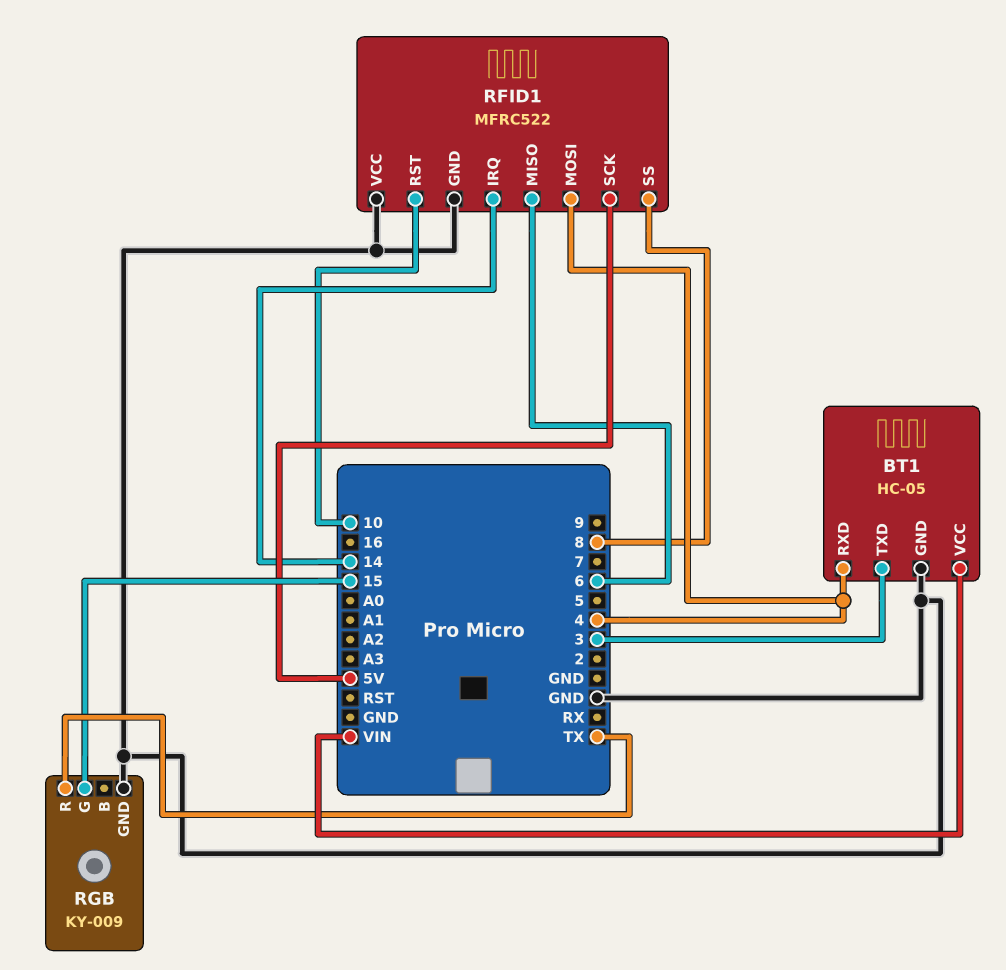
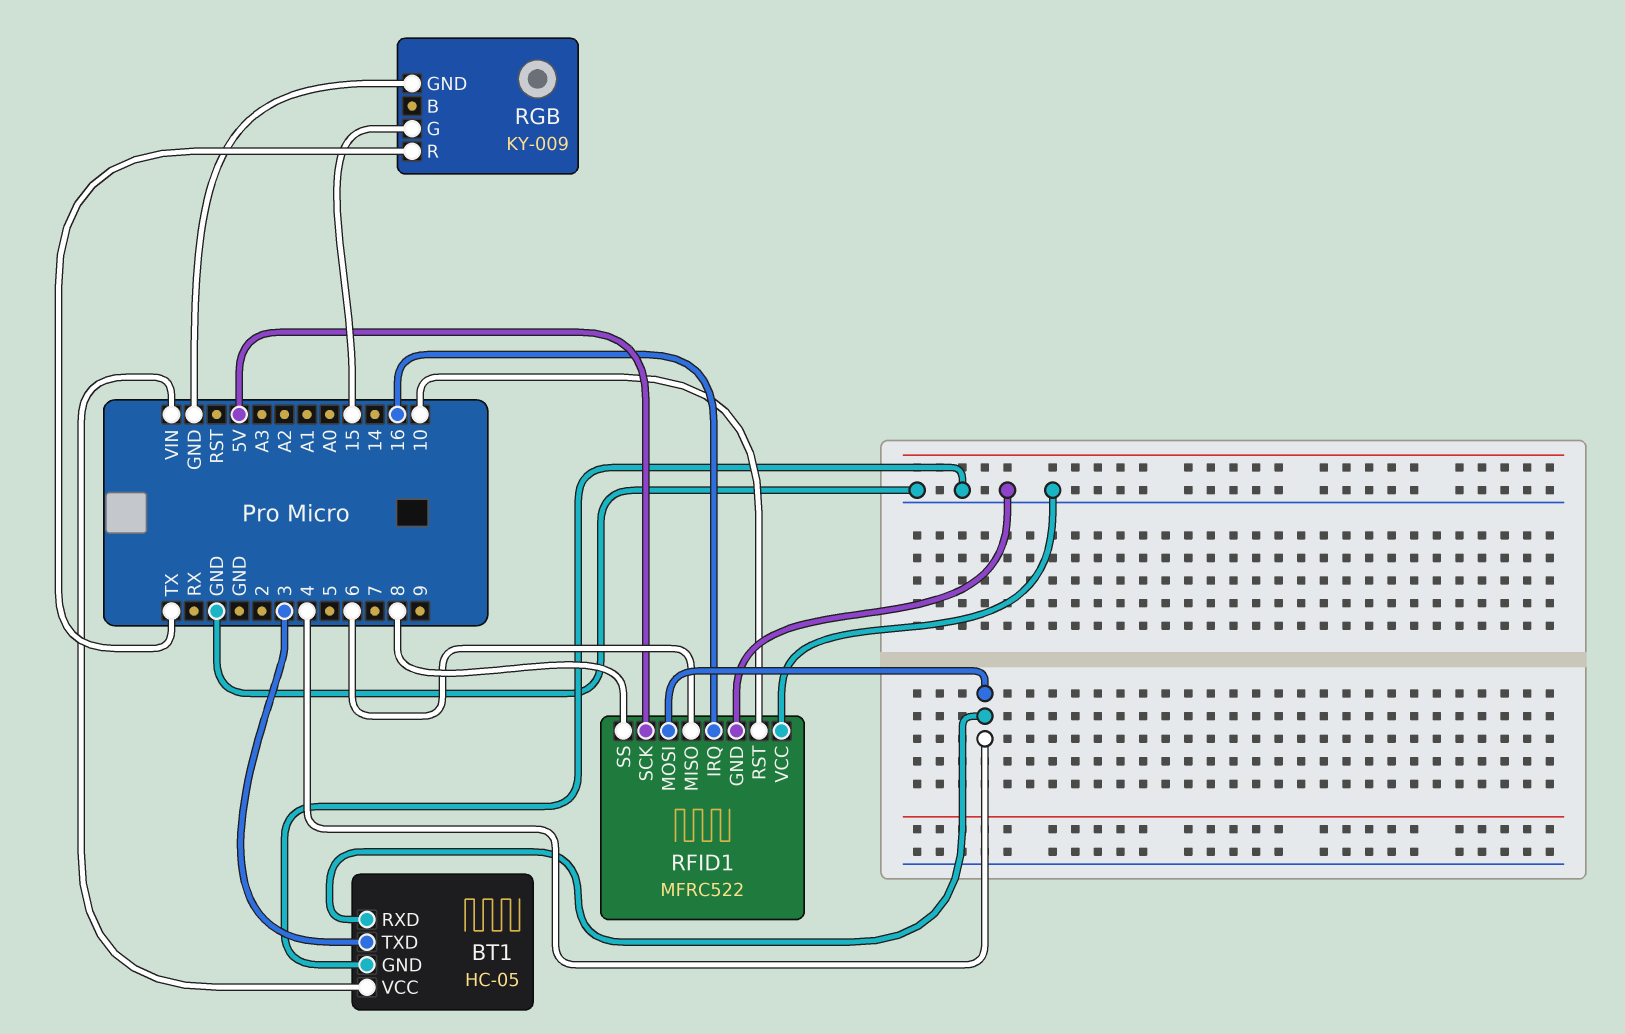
RFID1 pin IRQ: 14 -> 16

